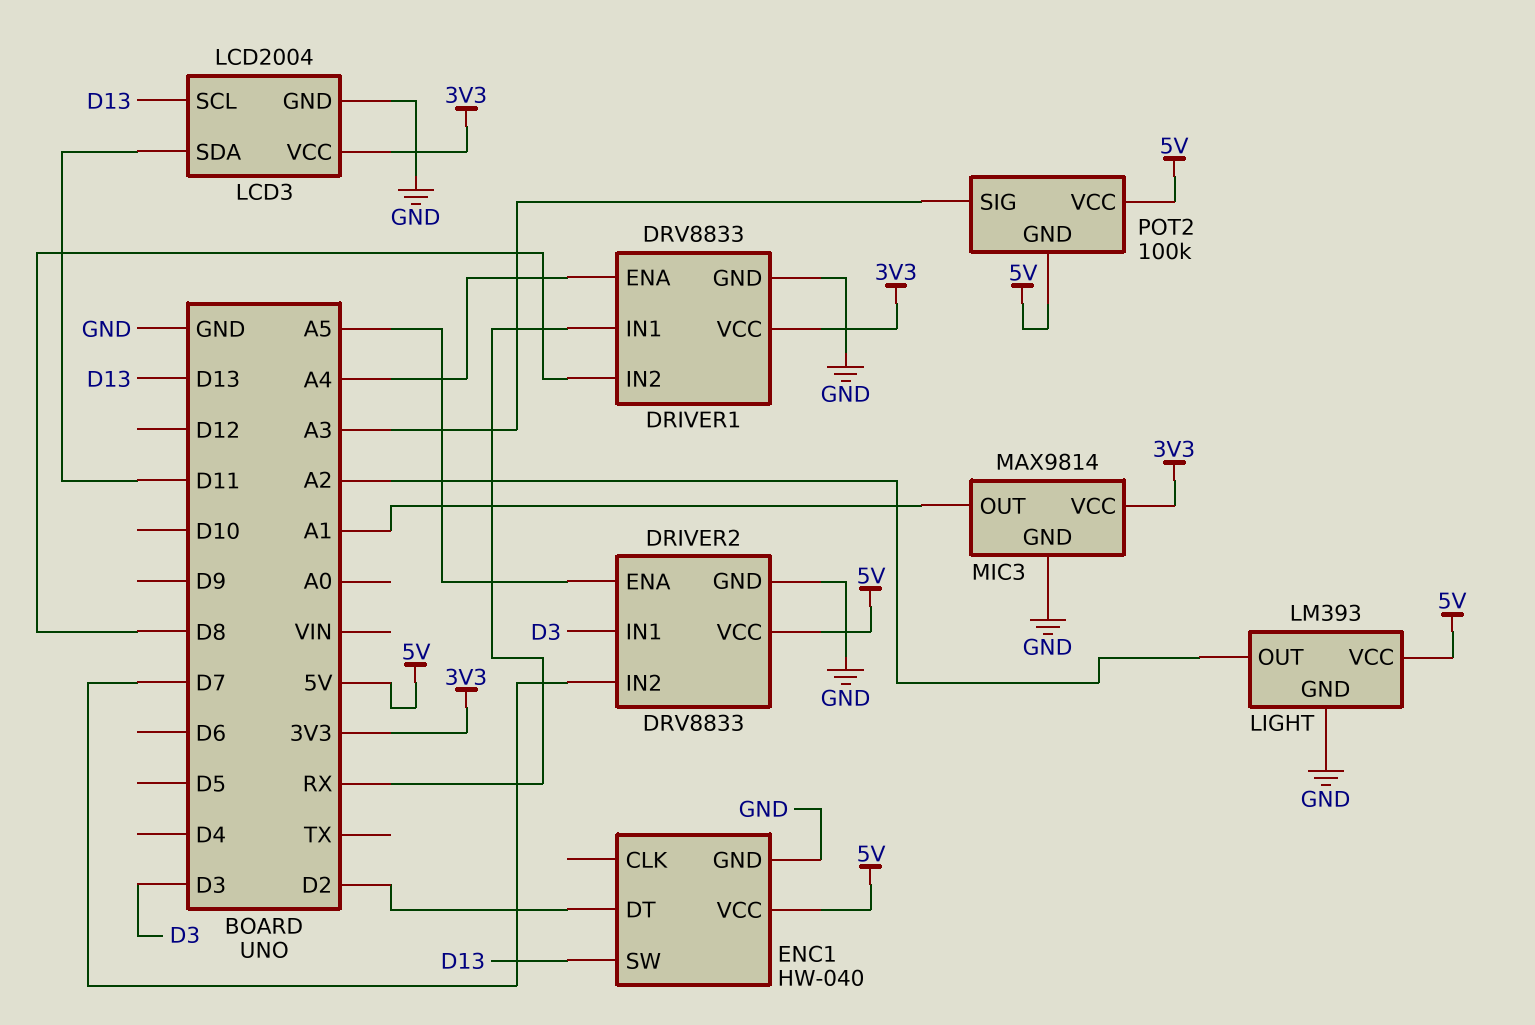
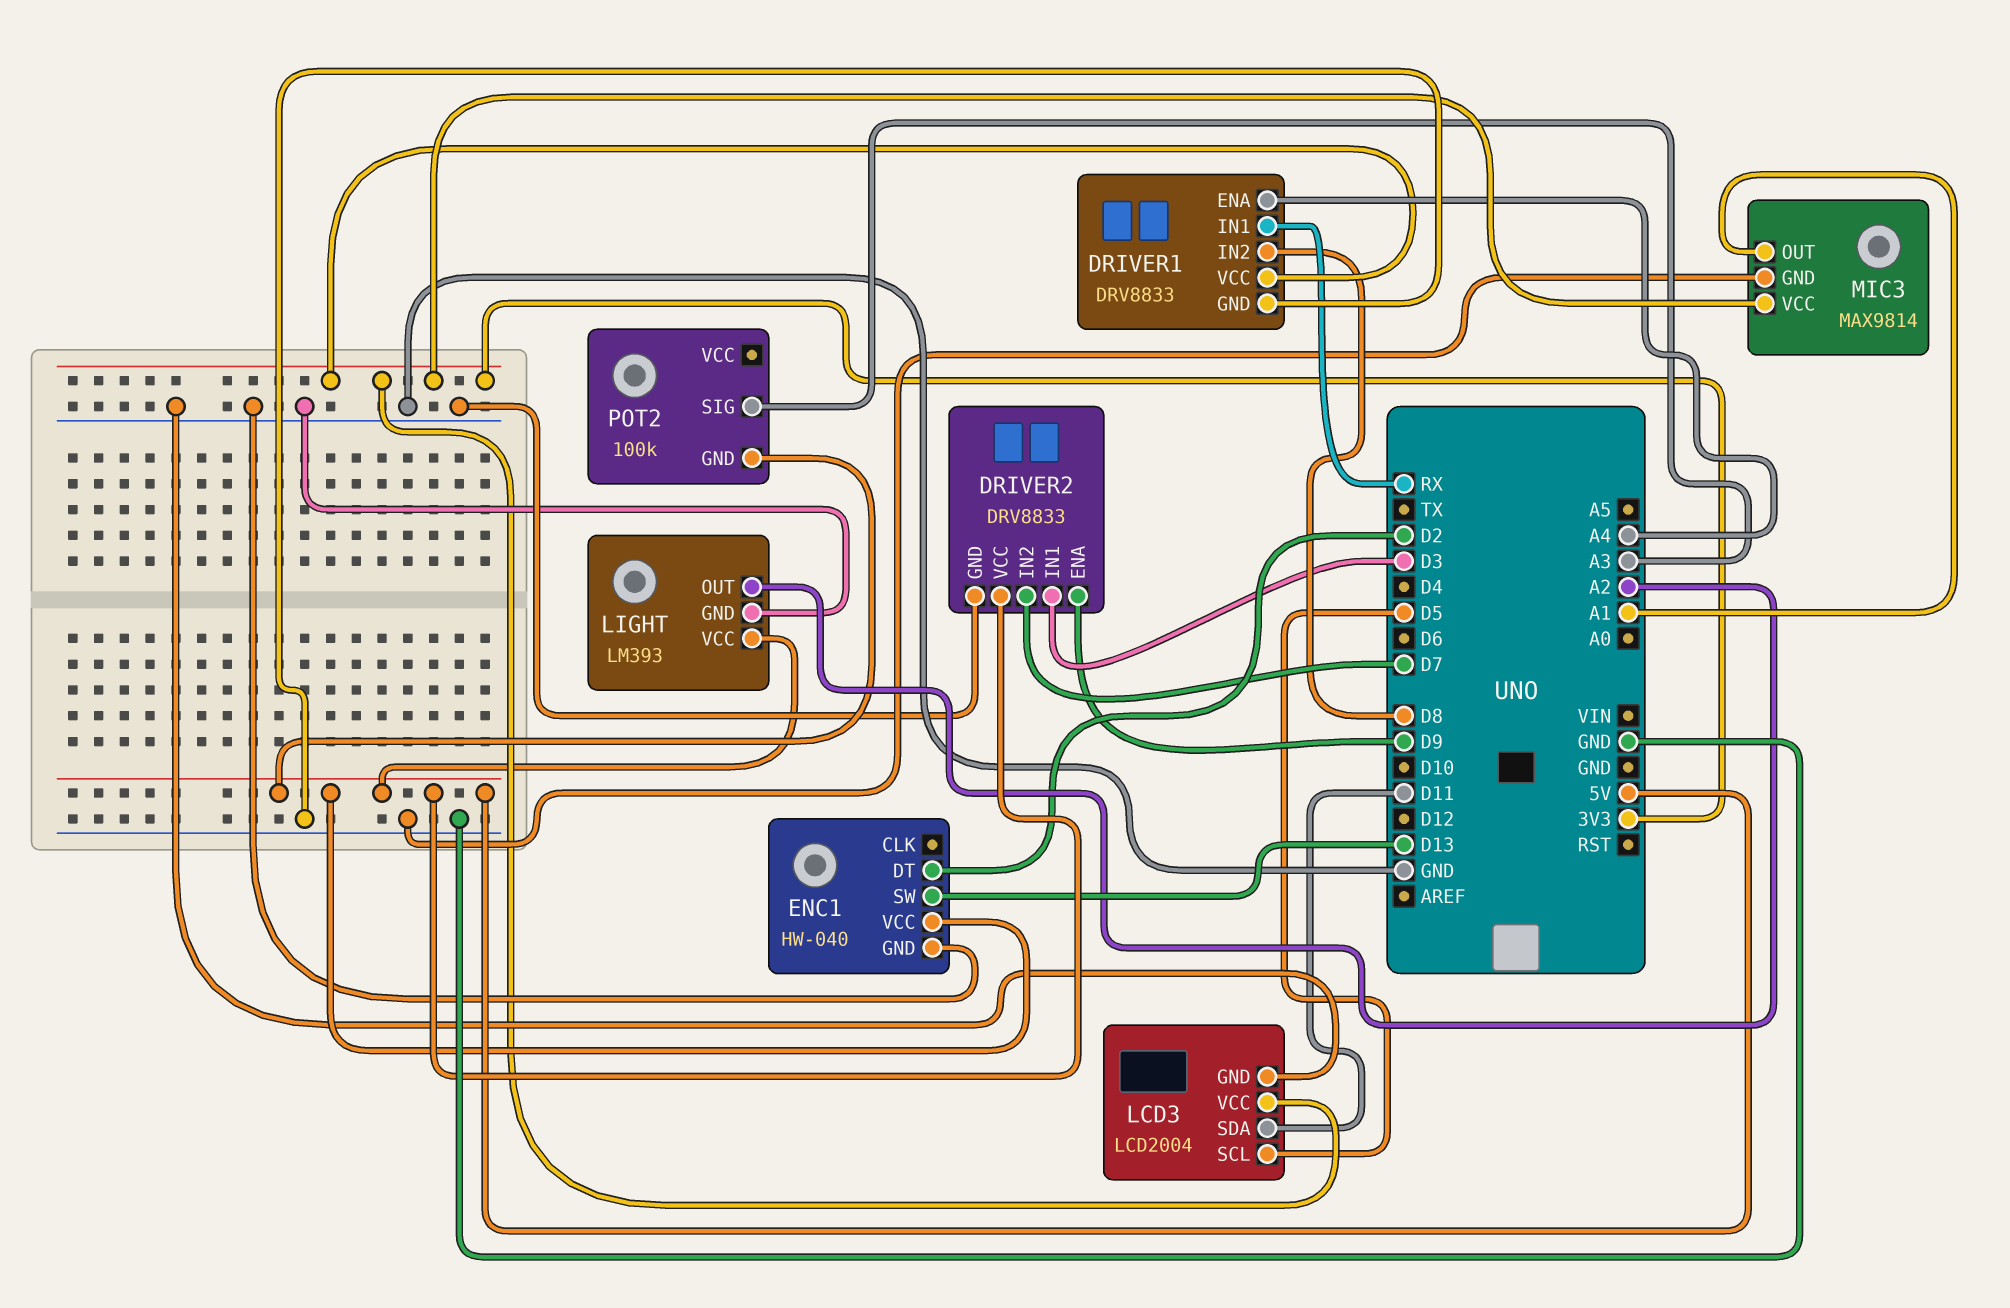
DRIVER2 pin ENA: A5 -> D9
LCD3 pin SCL: D13 -> D5
POT2 pin VCC: 5V -> none

